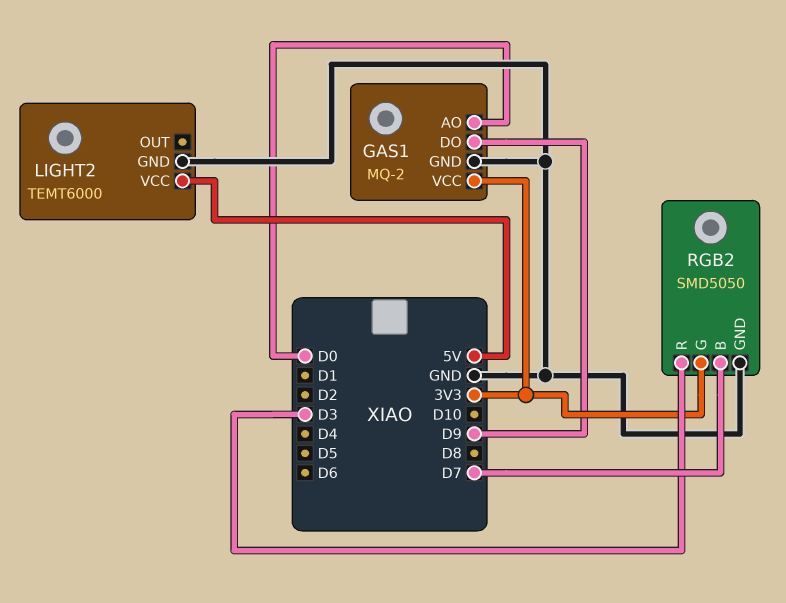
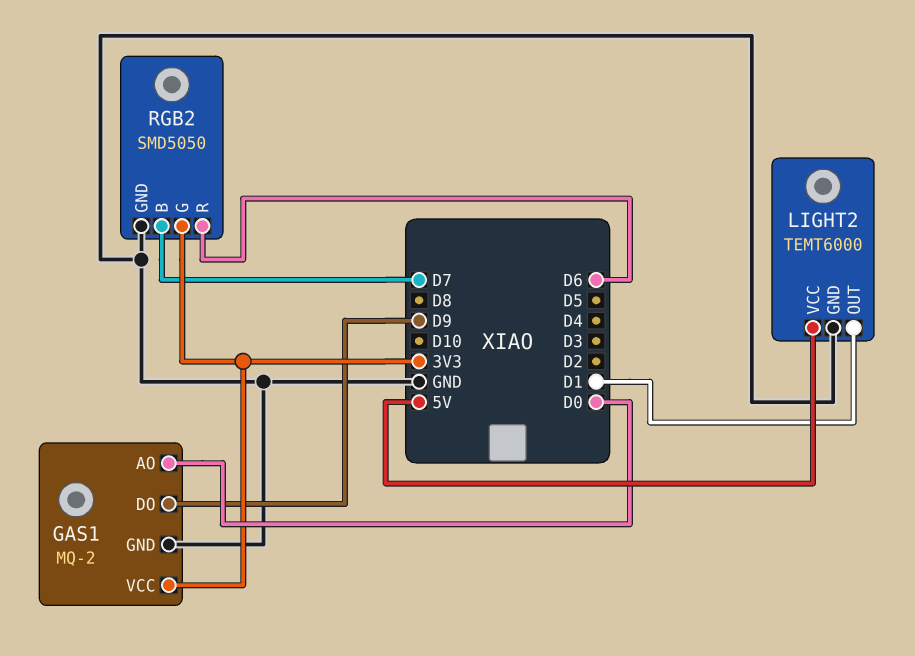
LIGHT2 pin OUT: none -> D1
RGB2 pin R: D3 -> D6

